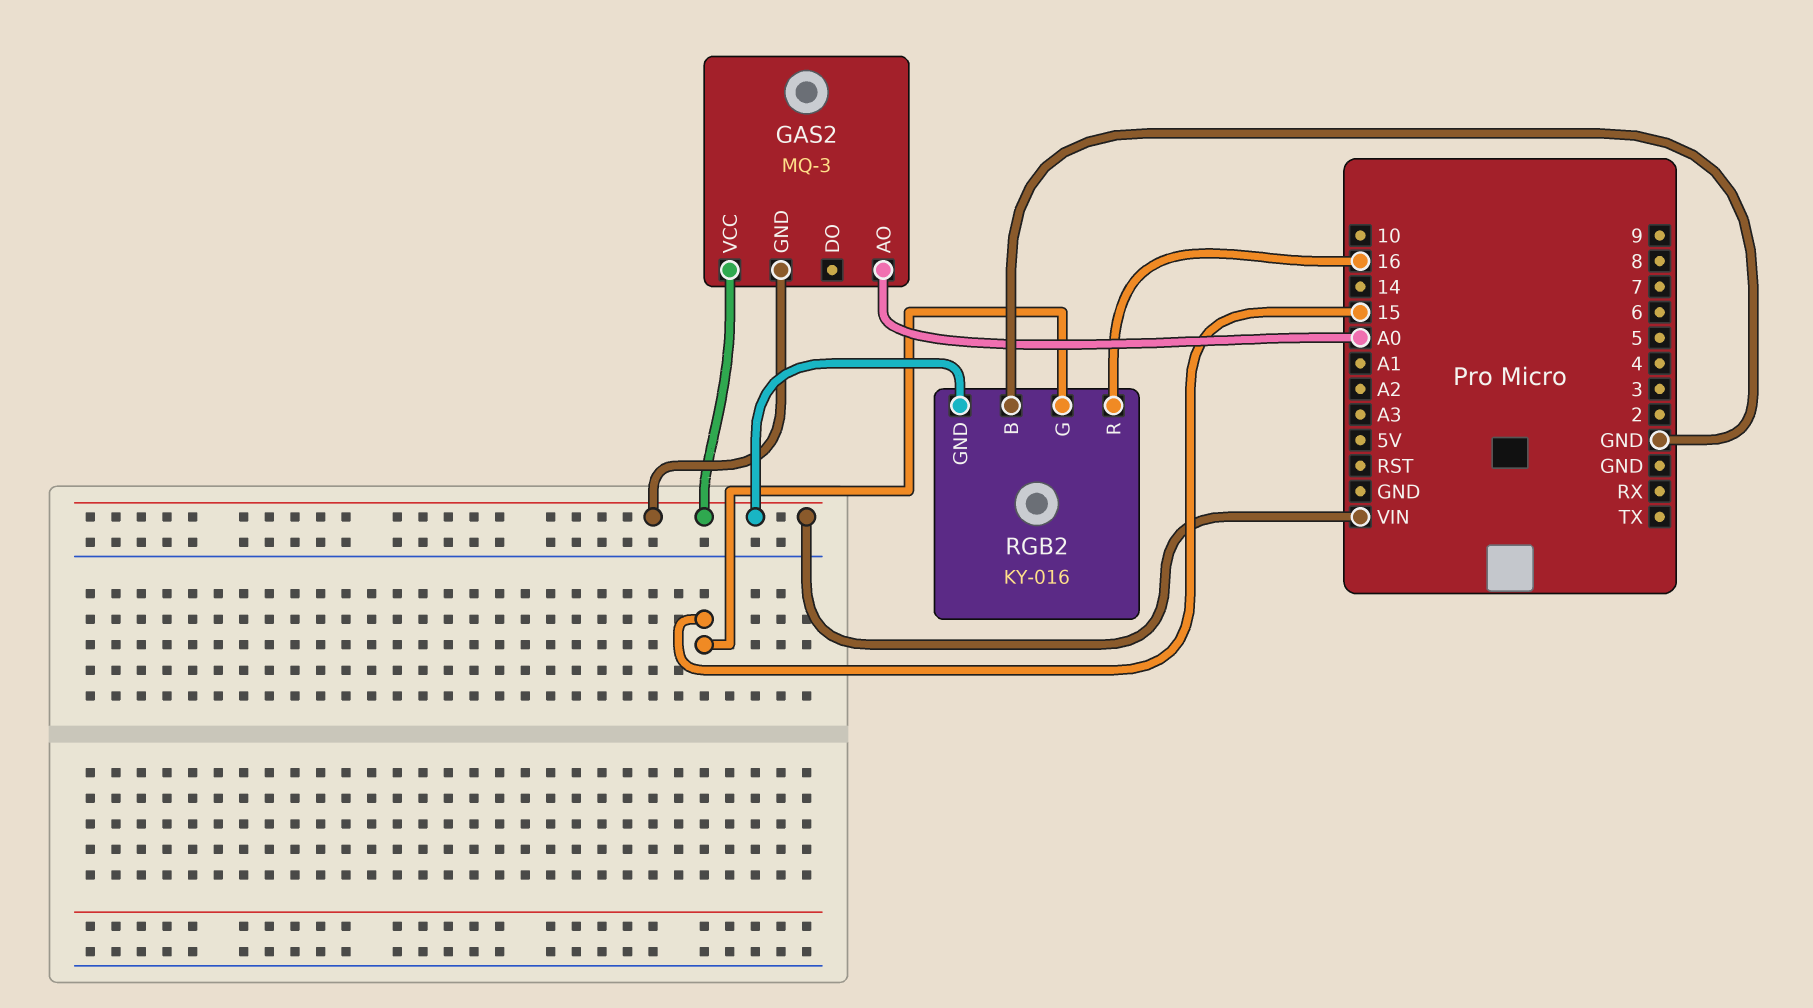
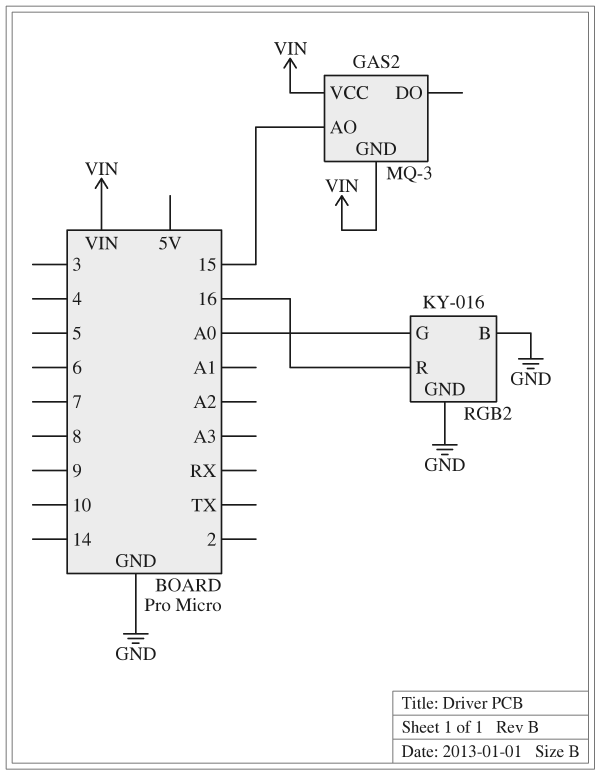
GAS2 pin AO: A0 -> 15
RGB2 pin G: 15 -> A0
RGB2 pin GND: VIN -> GND

